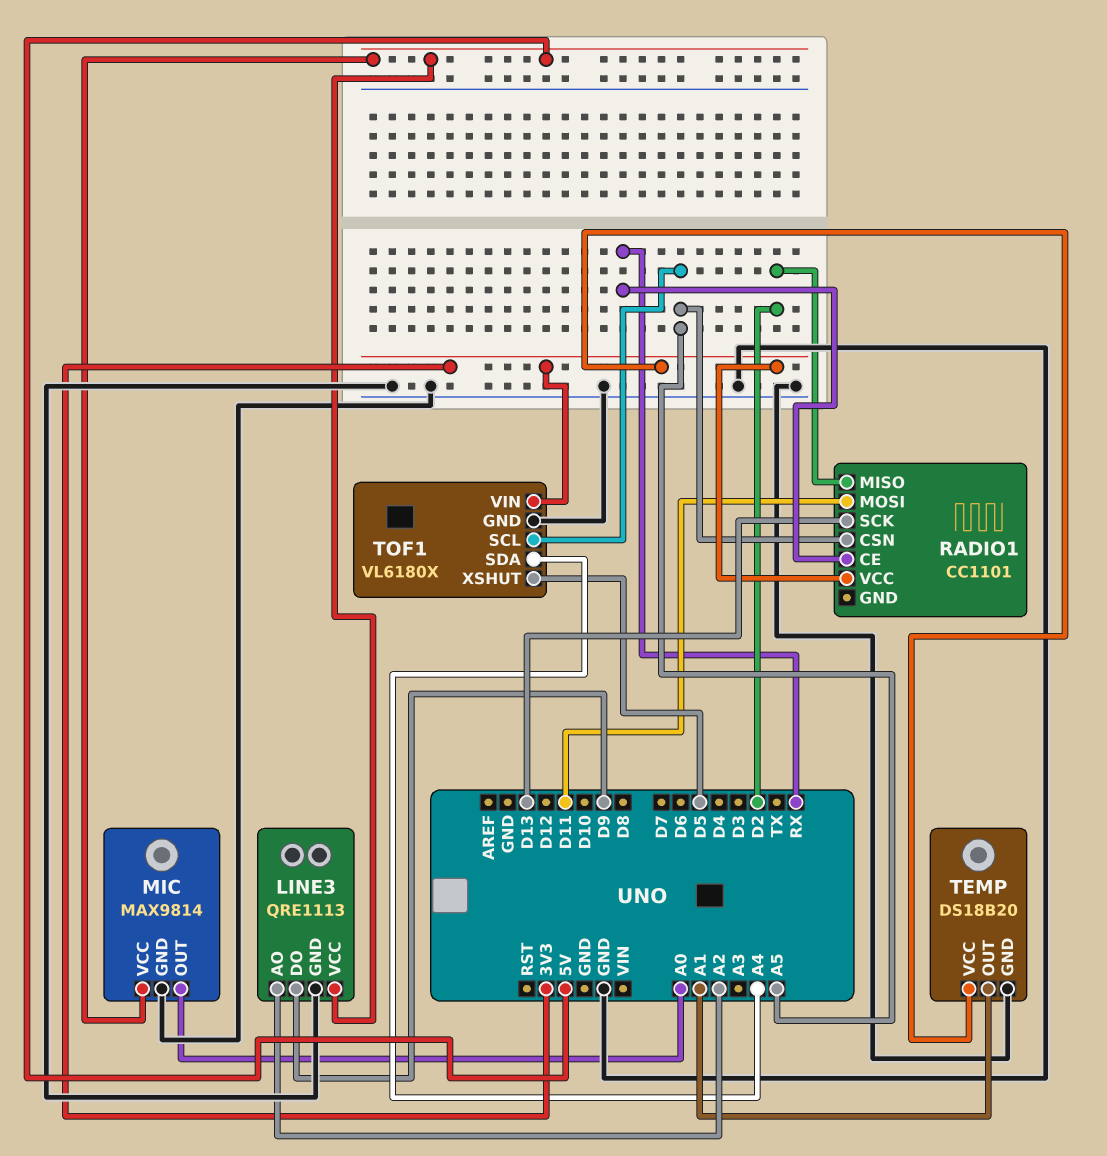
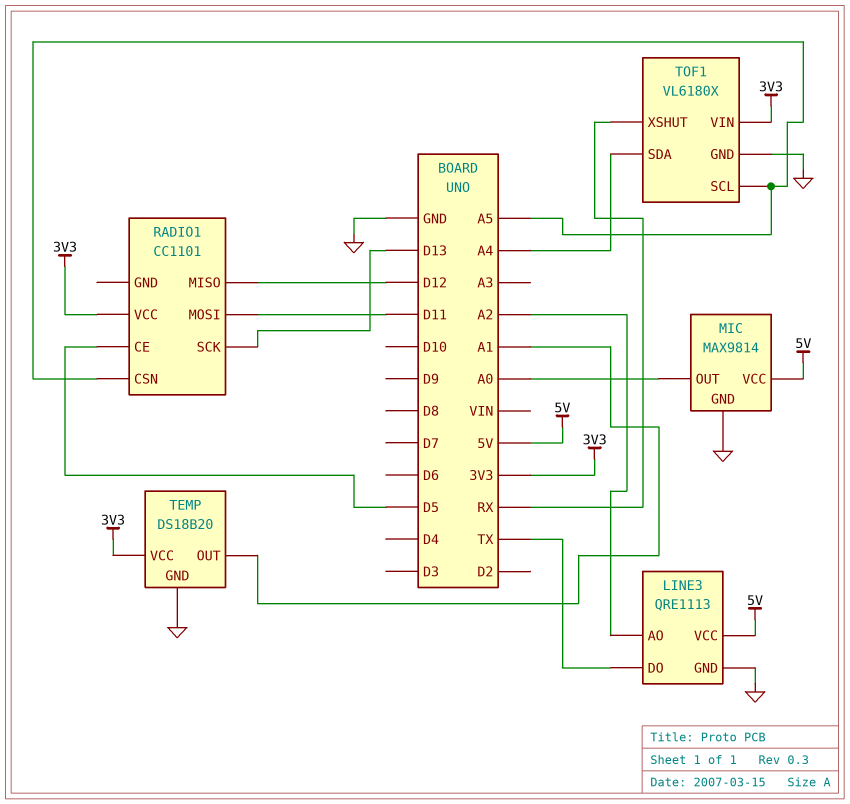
LINE3 pin DO: D9 -> TX
RADIO1 pin CE: RX -> D5
RADIO1 pin MISO: D2 -> D12
TOF1 pin XSHUT: D5 -> RX

